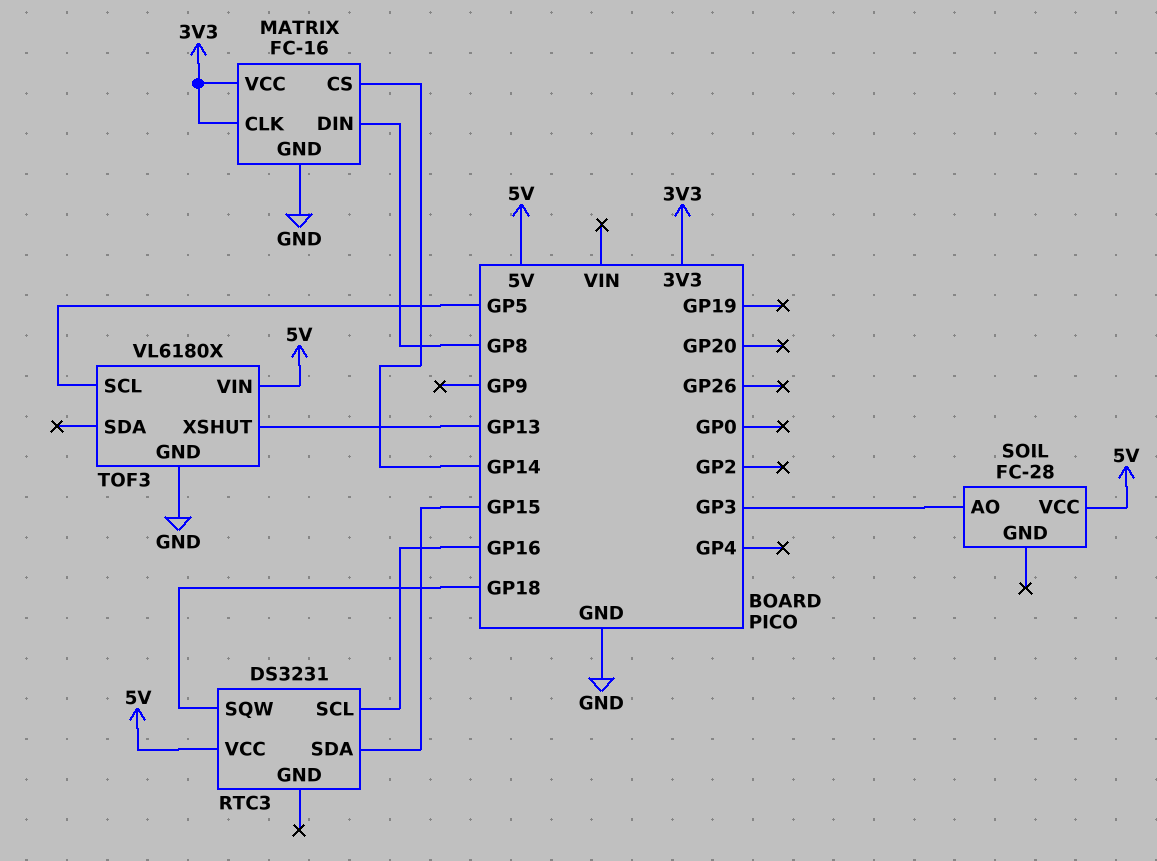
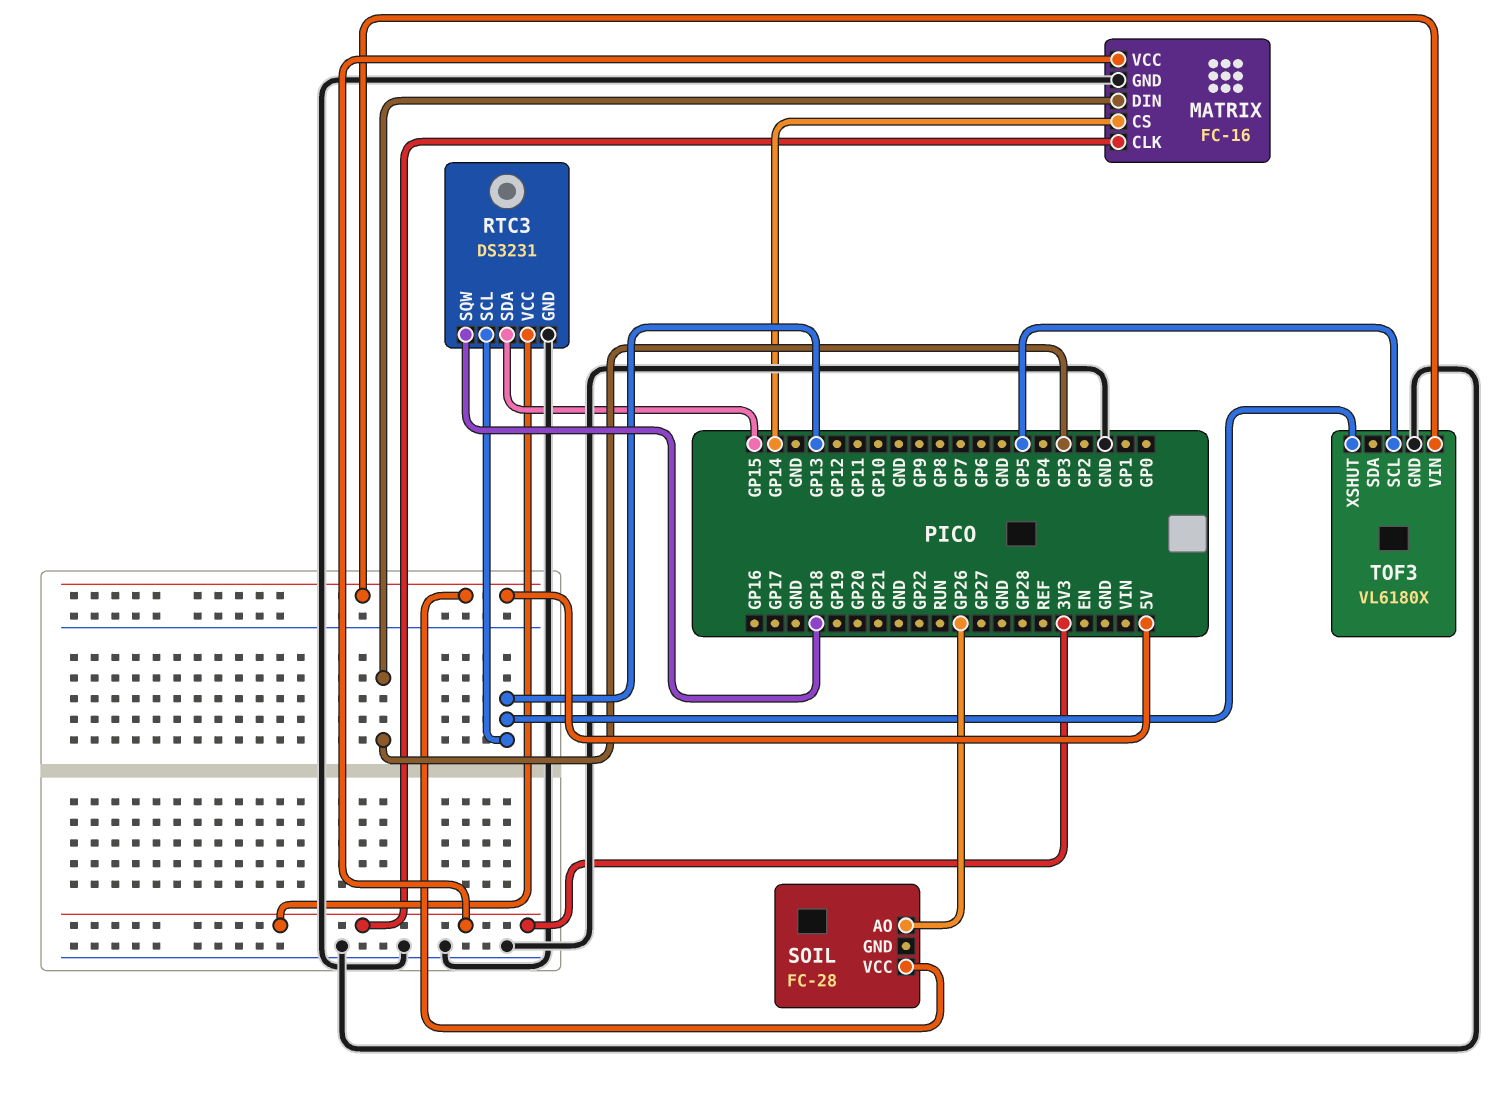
MATRIX pin DIN: GP8 -> GP3
RTC3 pin GND: none -> GND
RTC3 pin SCL: GP16 -> GP13
RTC3 pin VCC: 5V -> 3V3
SOIL pin AO: GP3 -> GP26

